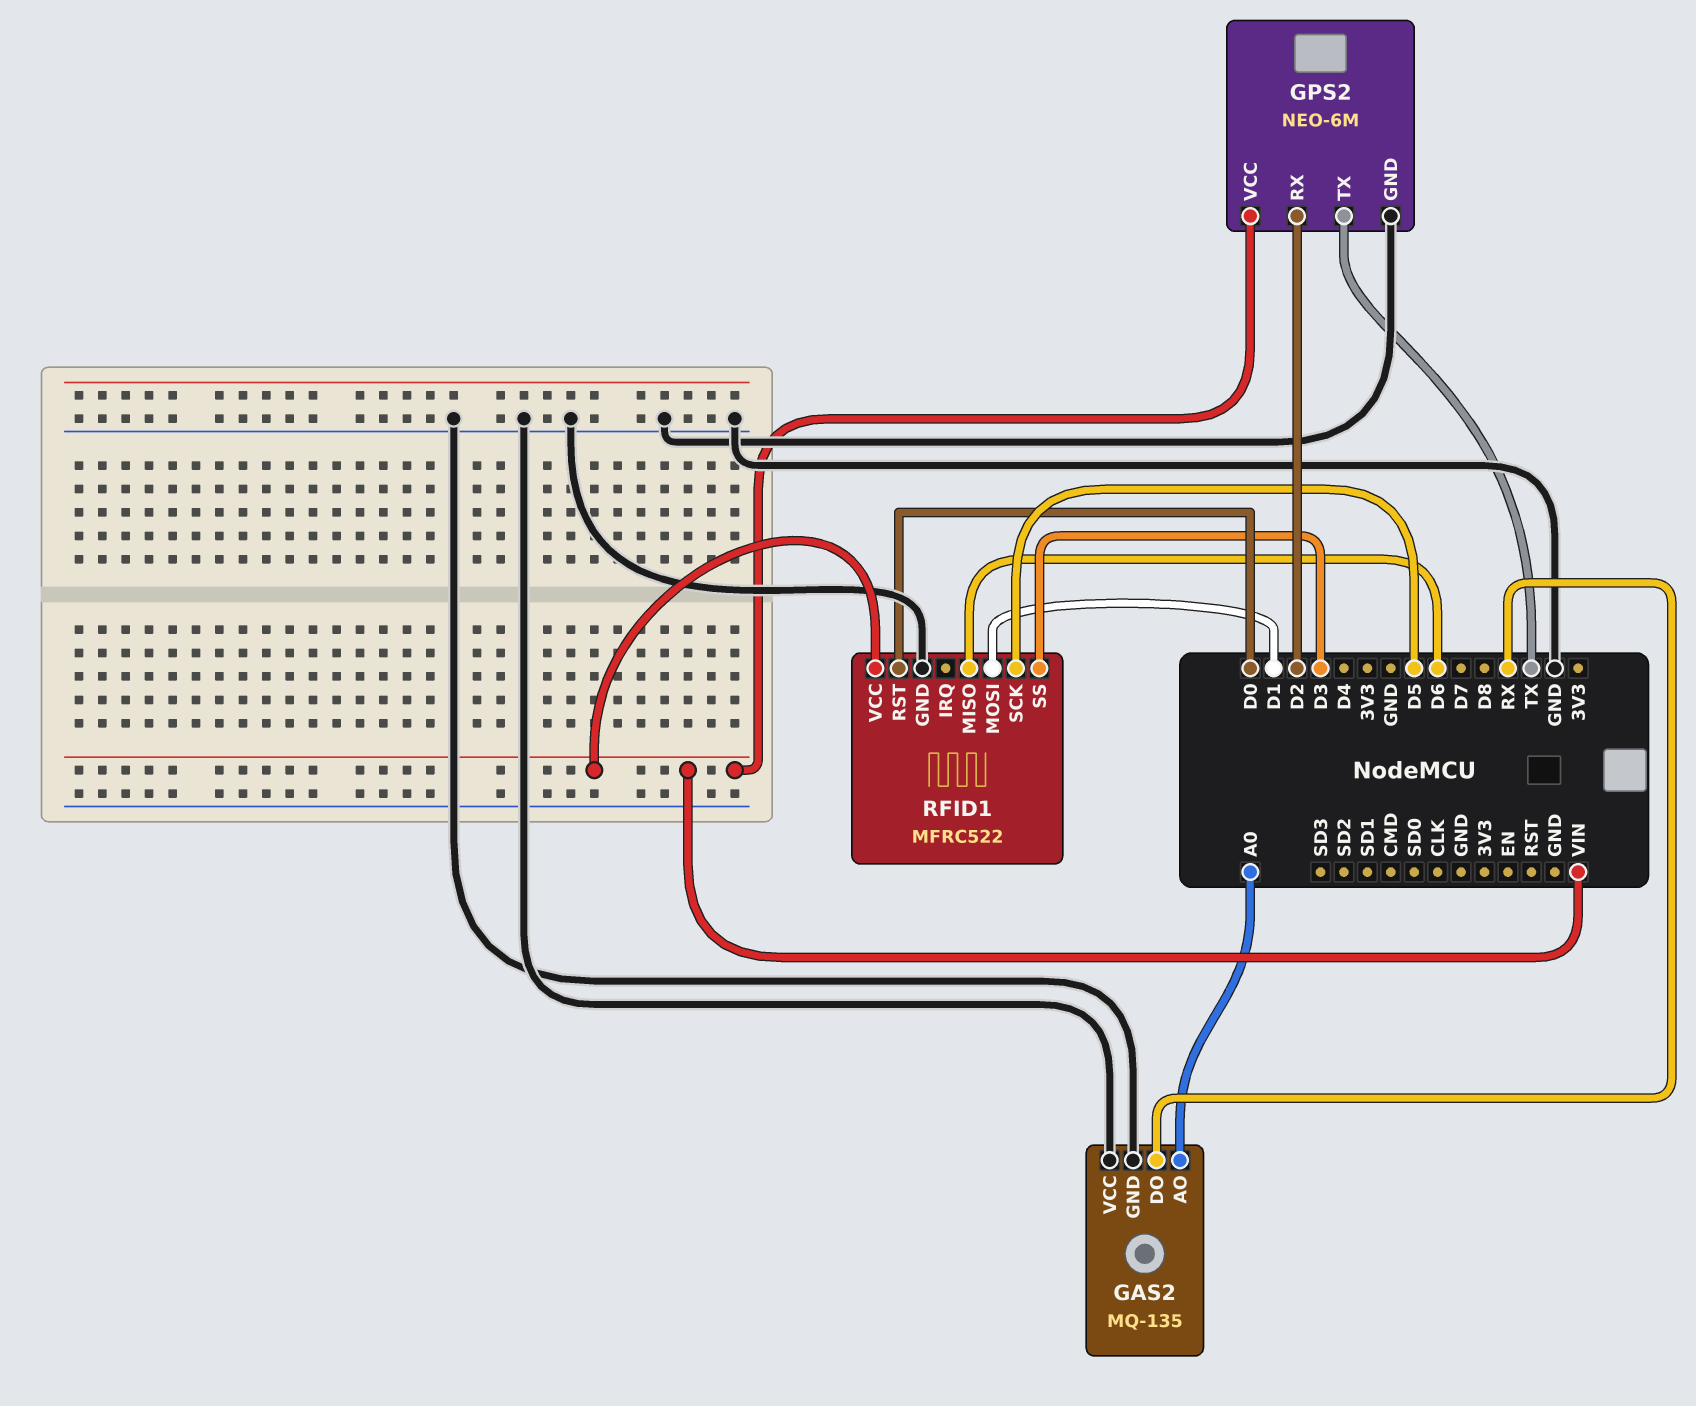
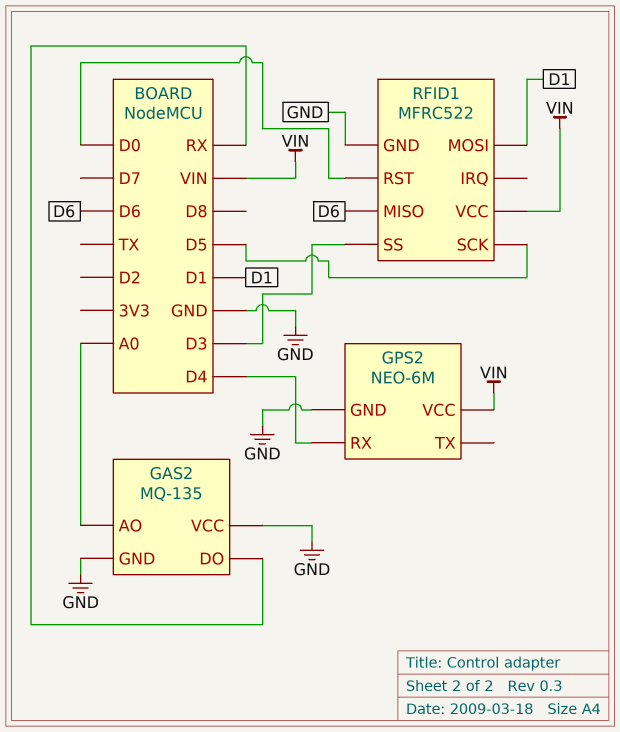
GPS2 pin RX: D2 -> D4
GPS2 pin TX: TX -> none

